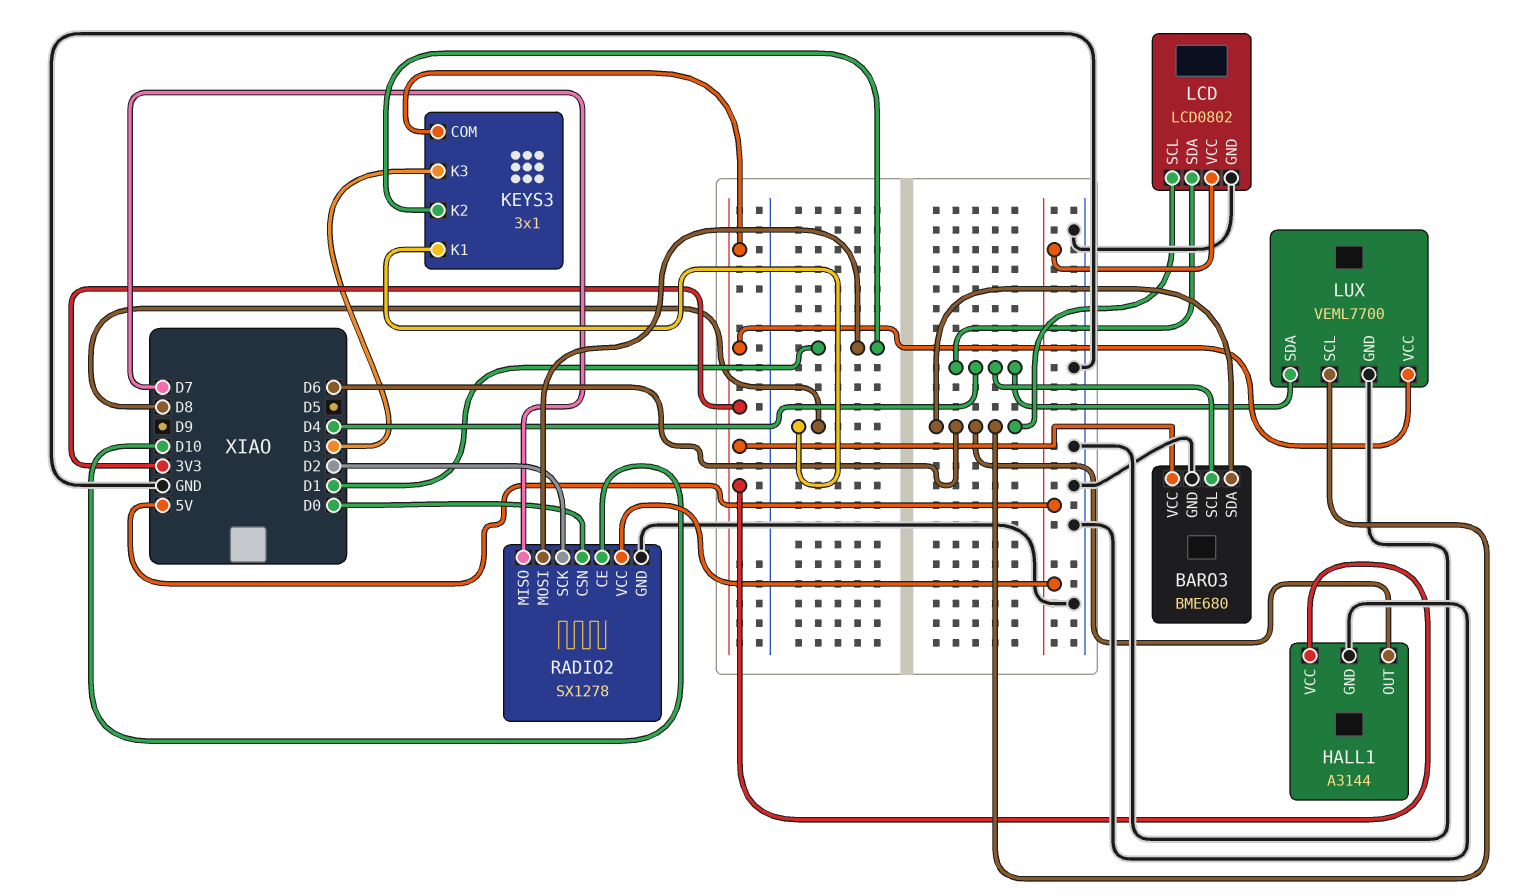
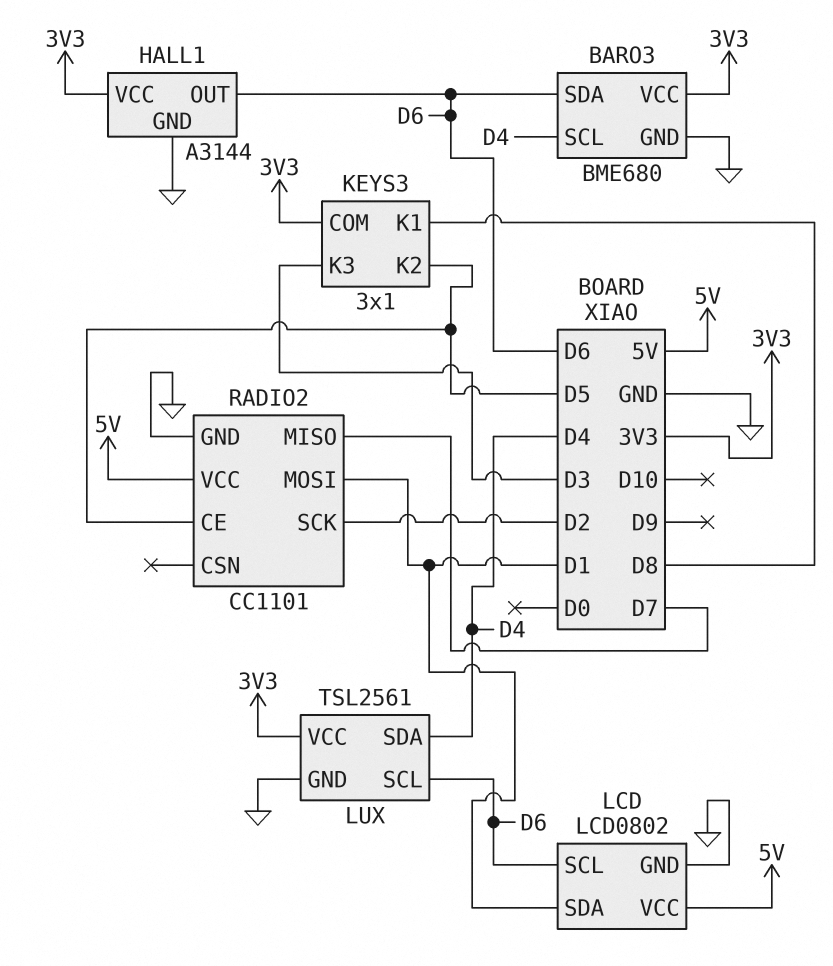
KEYS3 pin K2: D1 -> D5
LCD pin SDA: D4 -> D1
LUX: VEML7700 -> TSL2561
RADIO2: SX1278 -> CC1101
RADIO2 pin CE: D10 -> D5
RADIO2 pin CSN: D0 -> none

